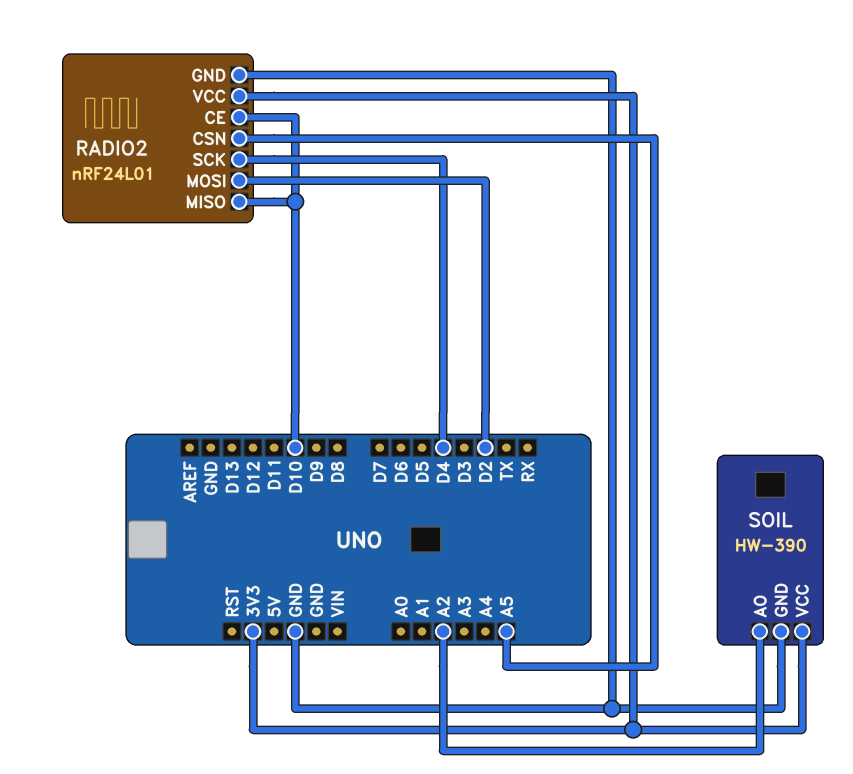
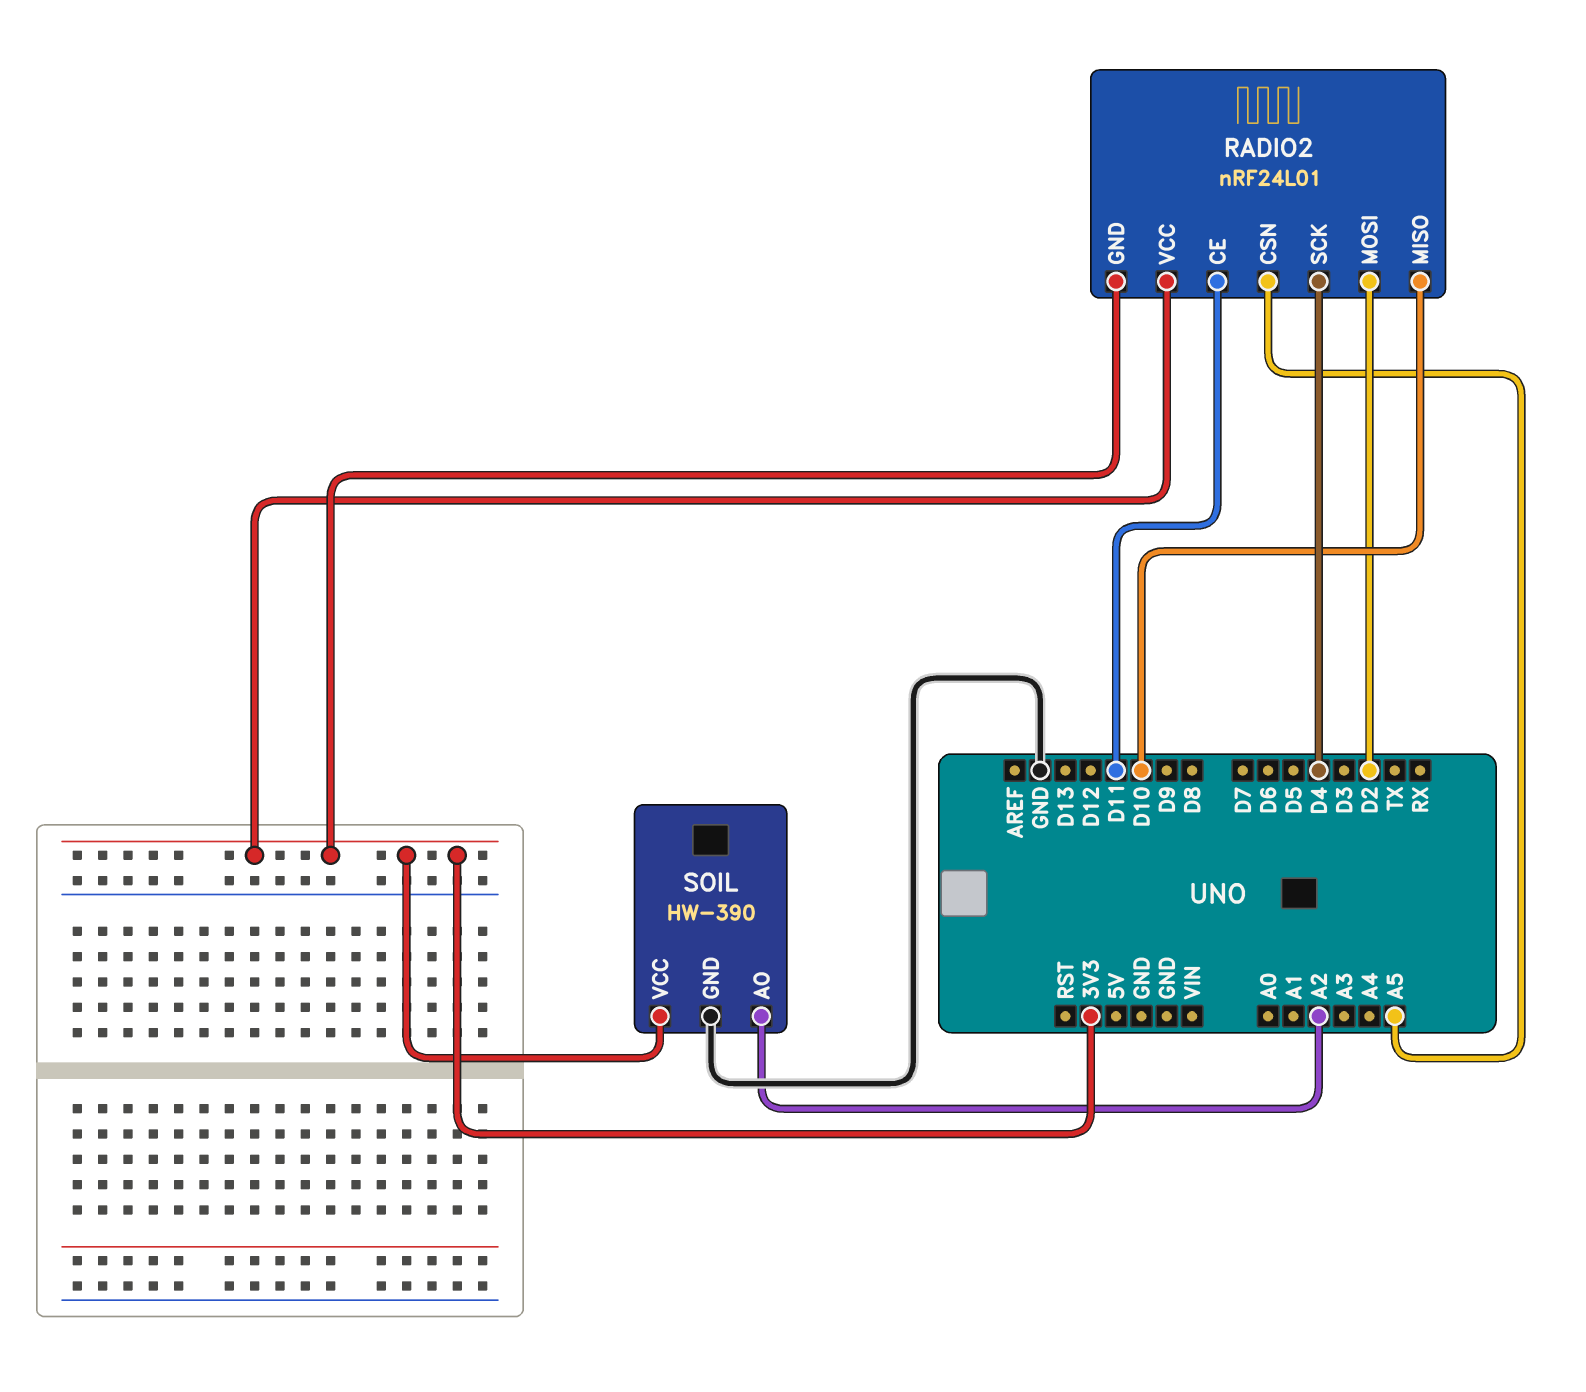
RADIO2 pin CE: D10 -> D11
RADIO2 pin GND: GND -> 3V3

